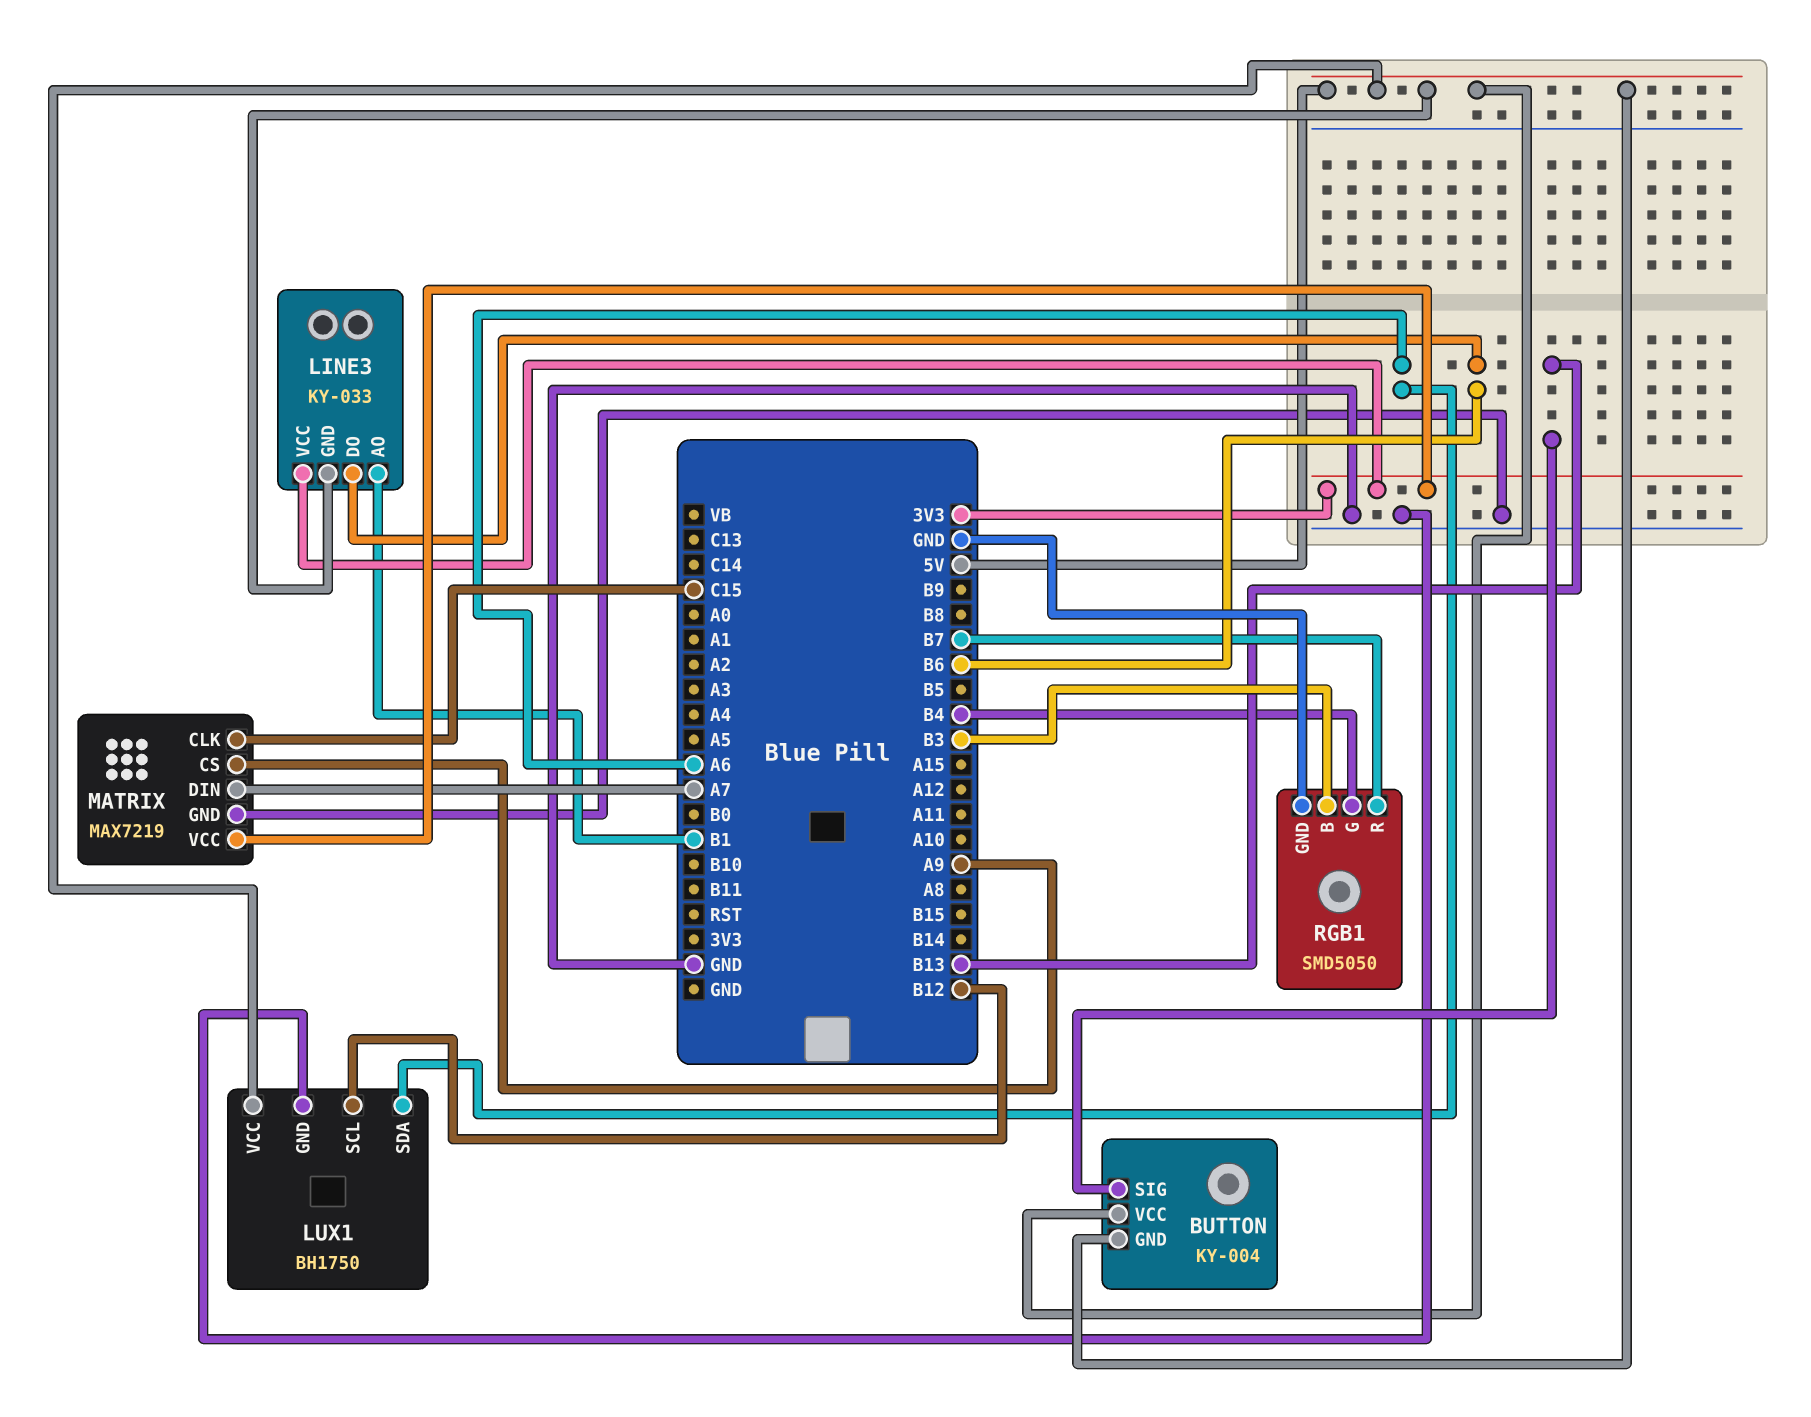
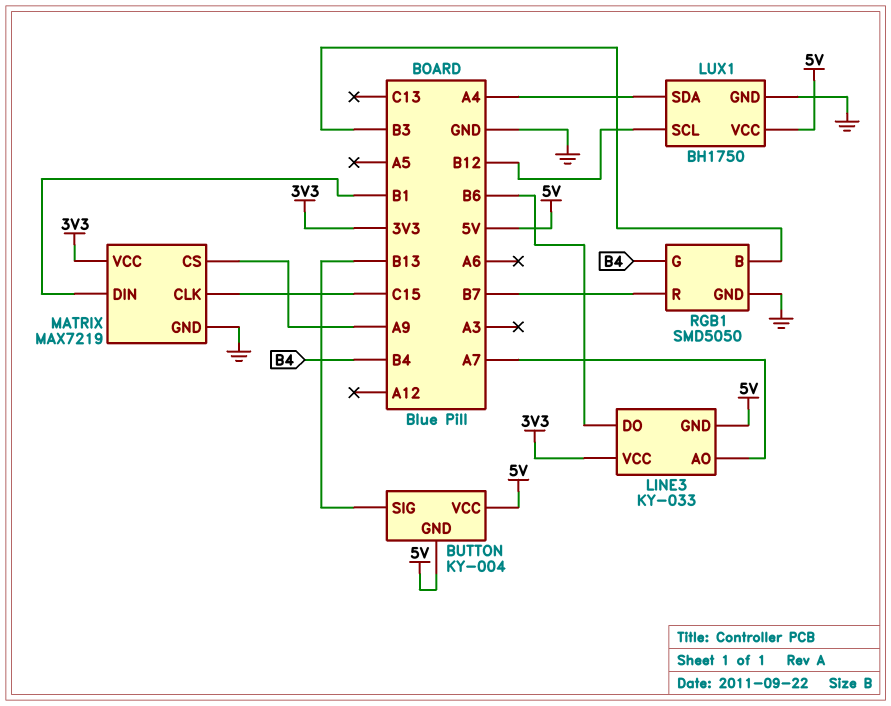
LINE3 pin AO: B1 -> A7
LUX1 pin SDA: A6 -> A4
MATRIX pin DIN: A7 -> B1

